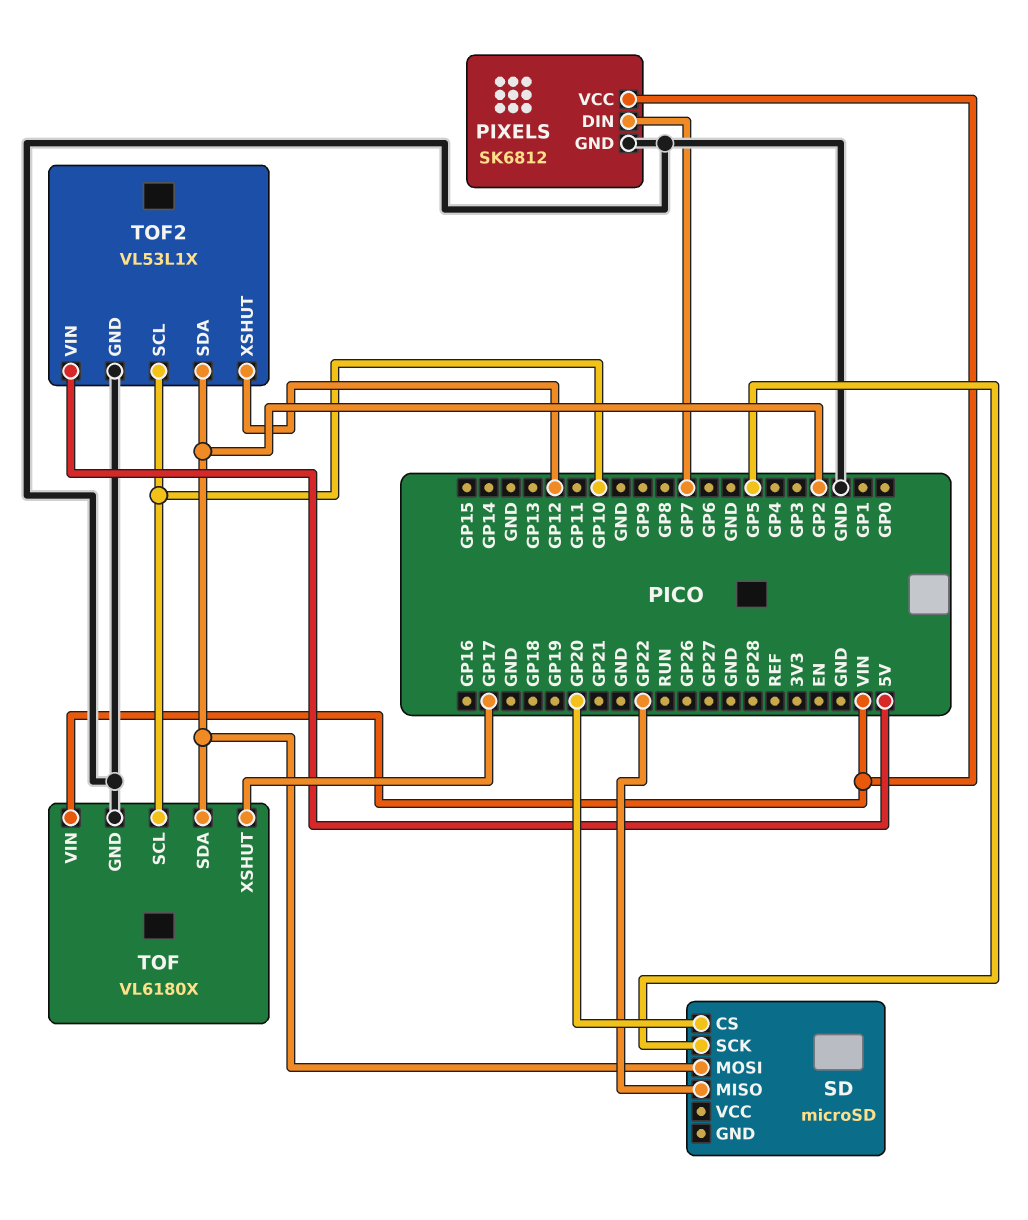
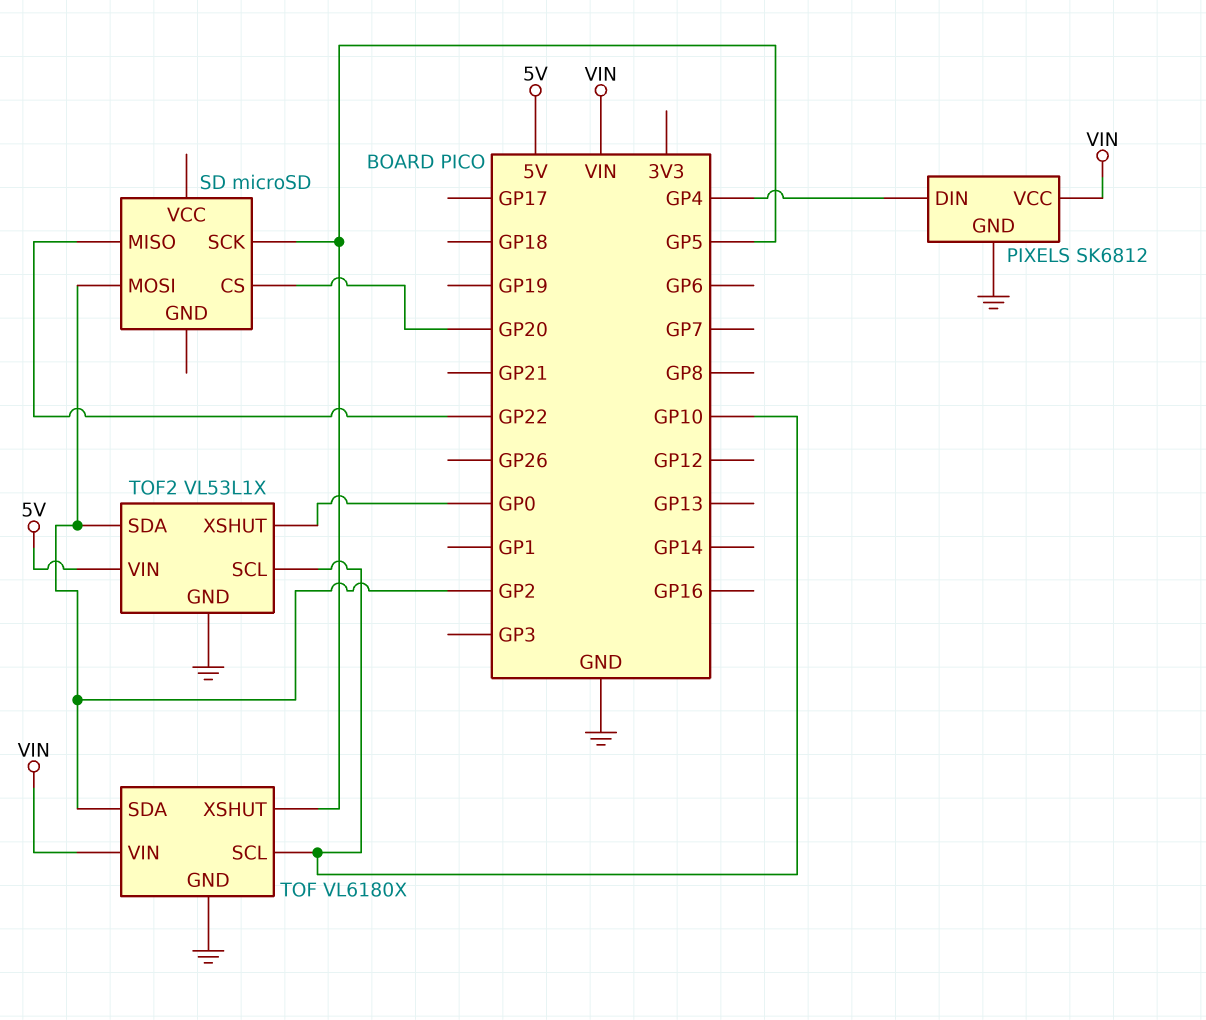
PIXELS pin DIN: GP7 -> GP4
TOF pin XSHUT: GP17 -> GP5
TOF2 pin XSHUT: GP12 -> GP0

